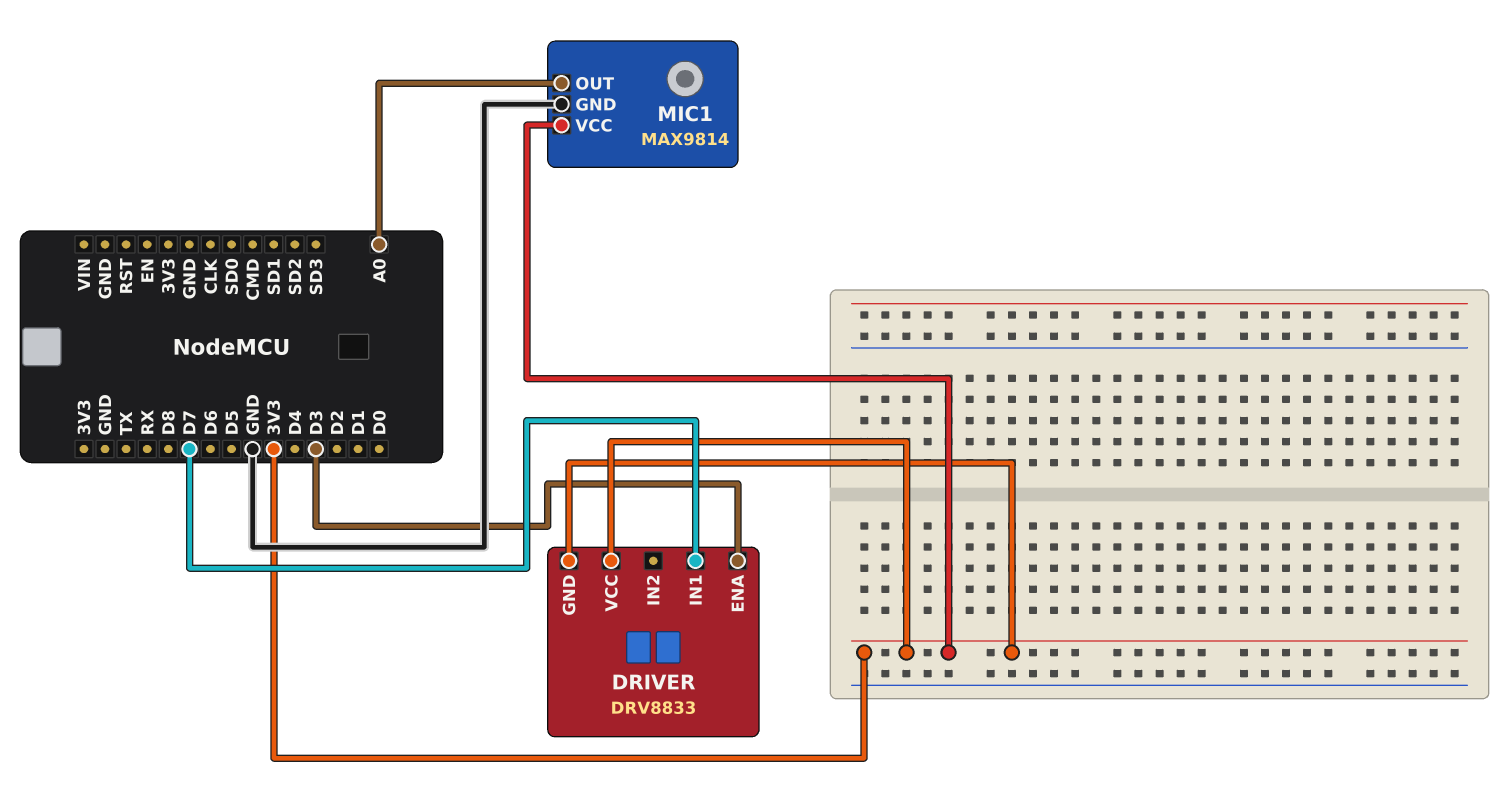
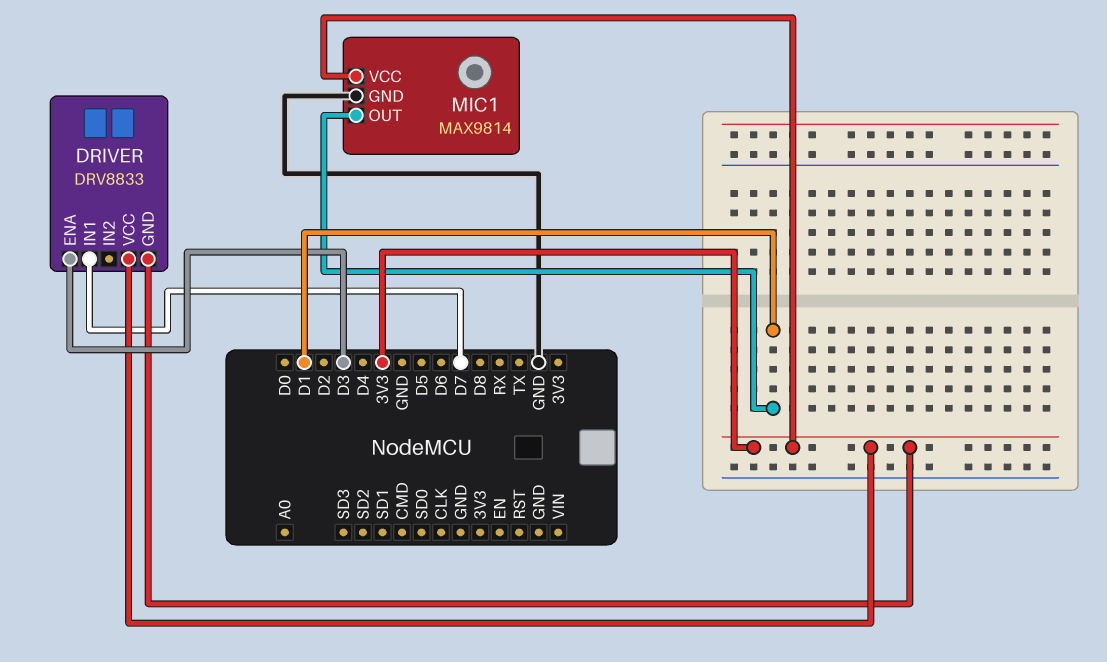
MIC1 pin OUT: A0 -> D1

